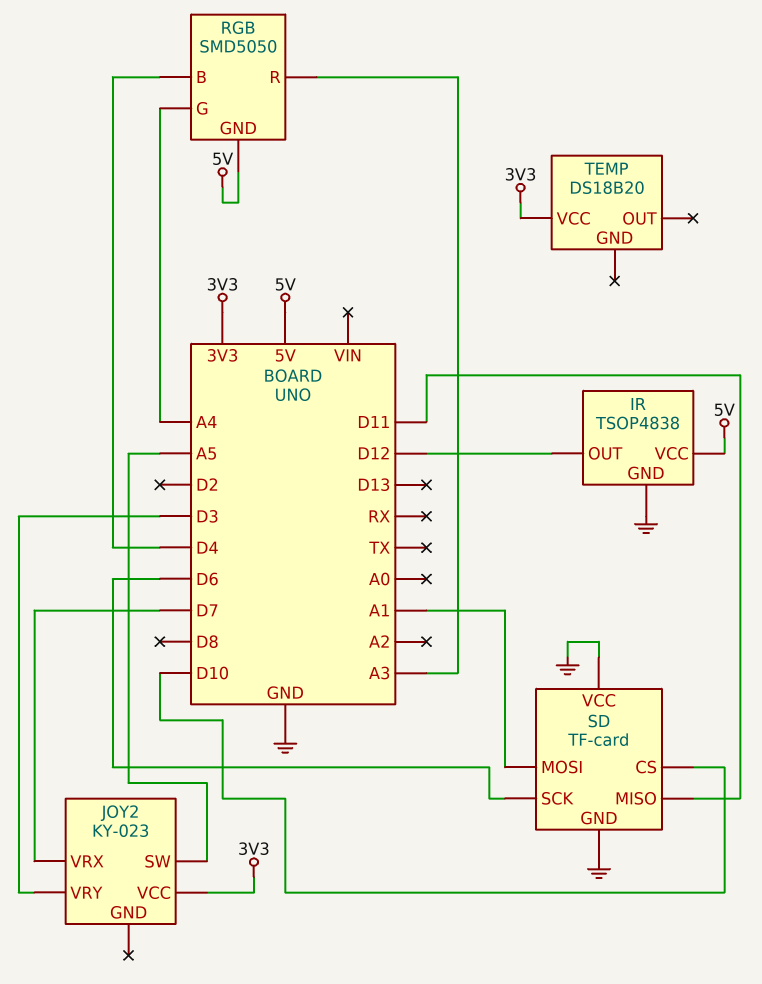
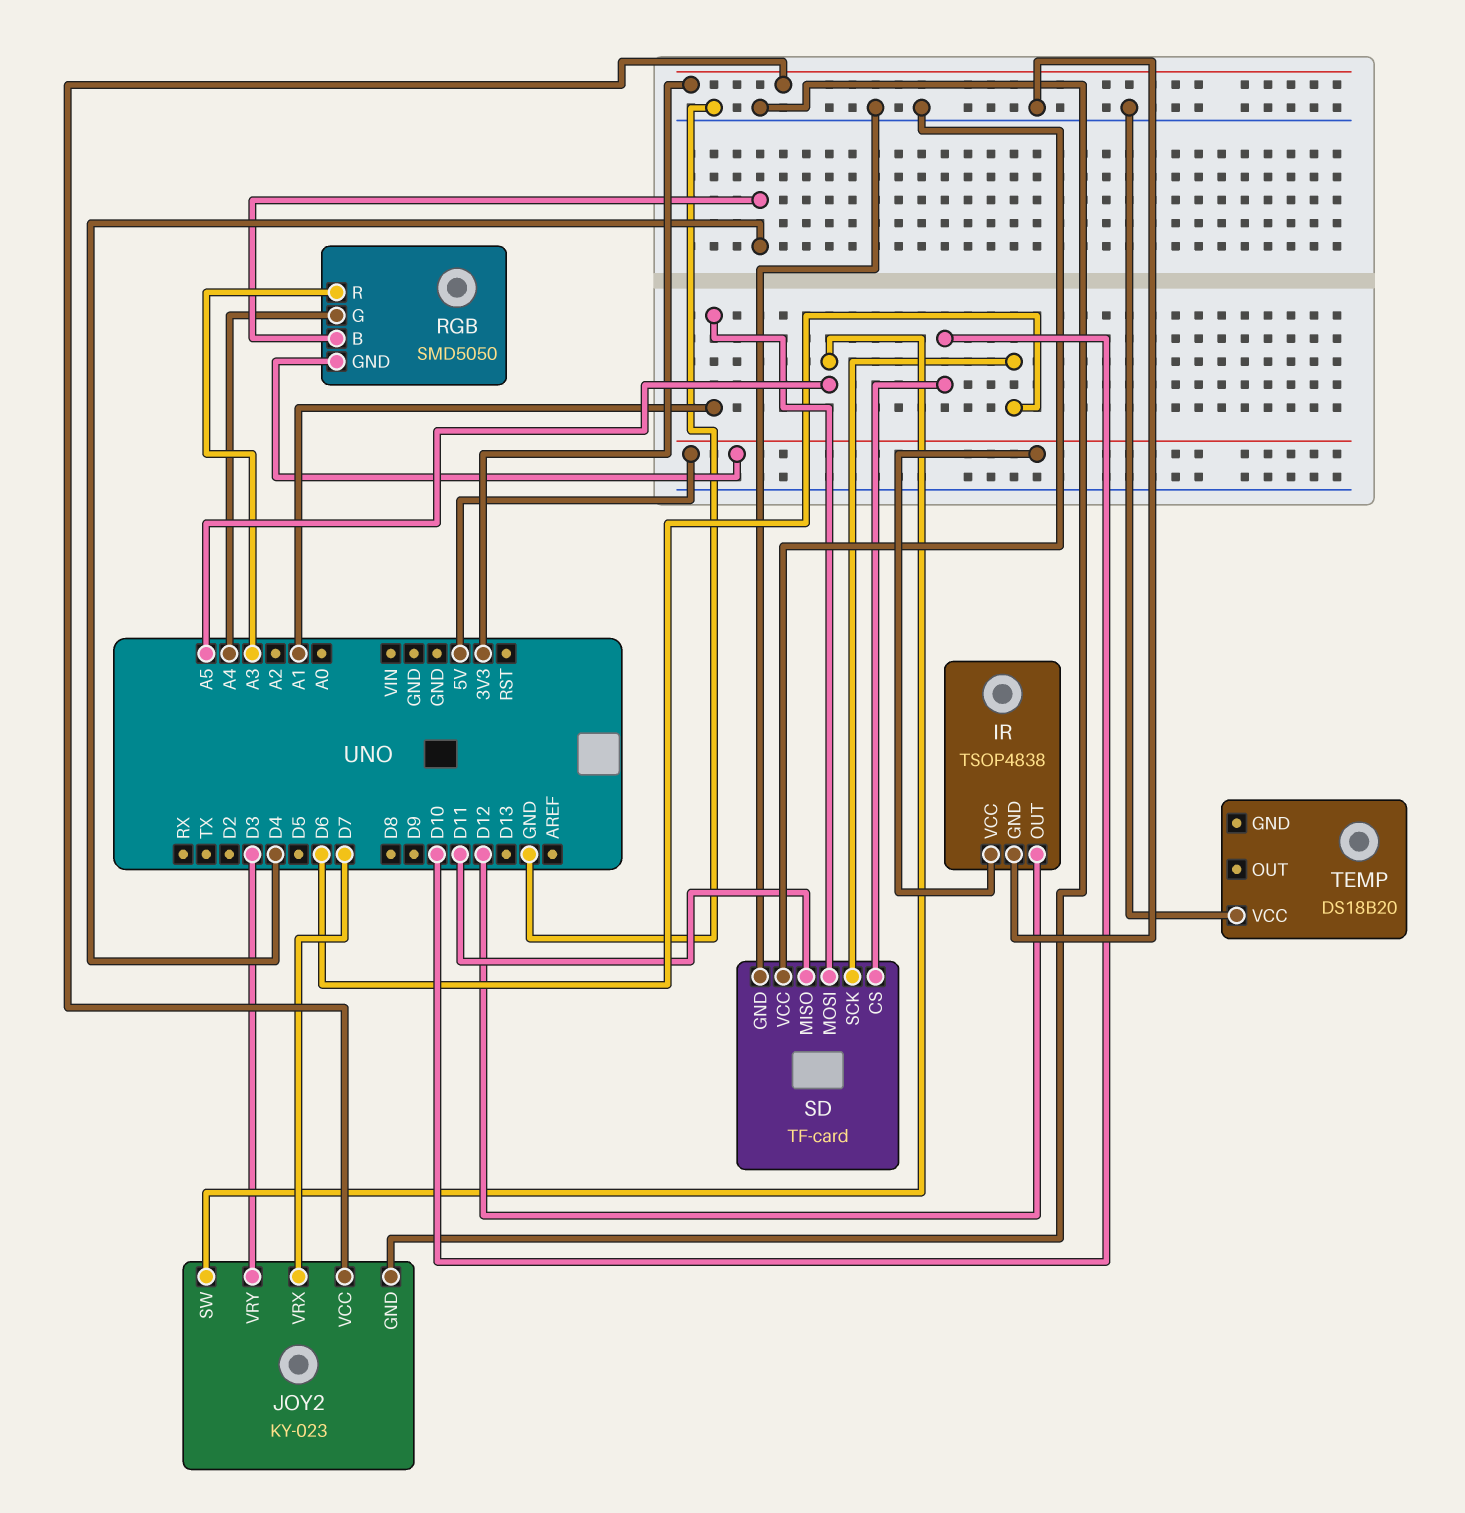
JOY2 pin GND: none -> GND
TEMP pin VCC: 3V3 -> GND

